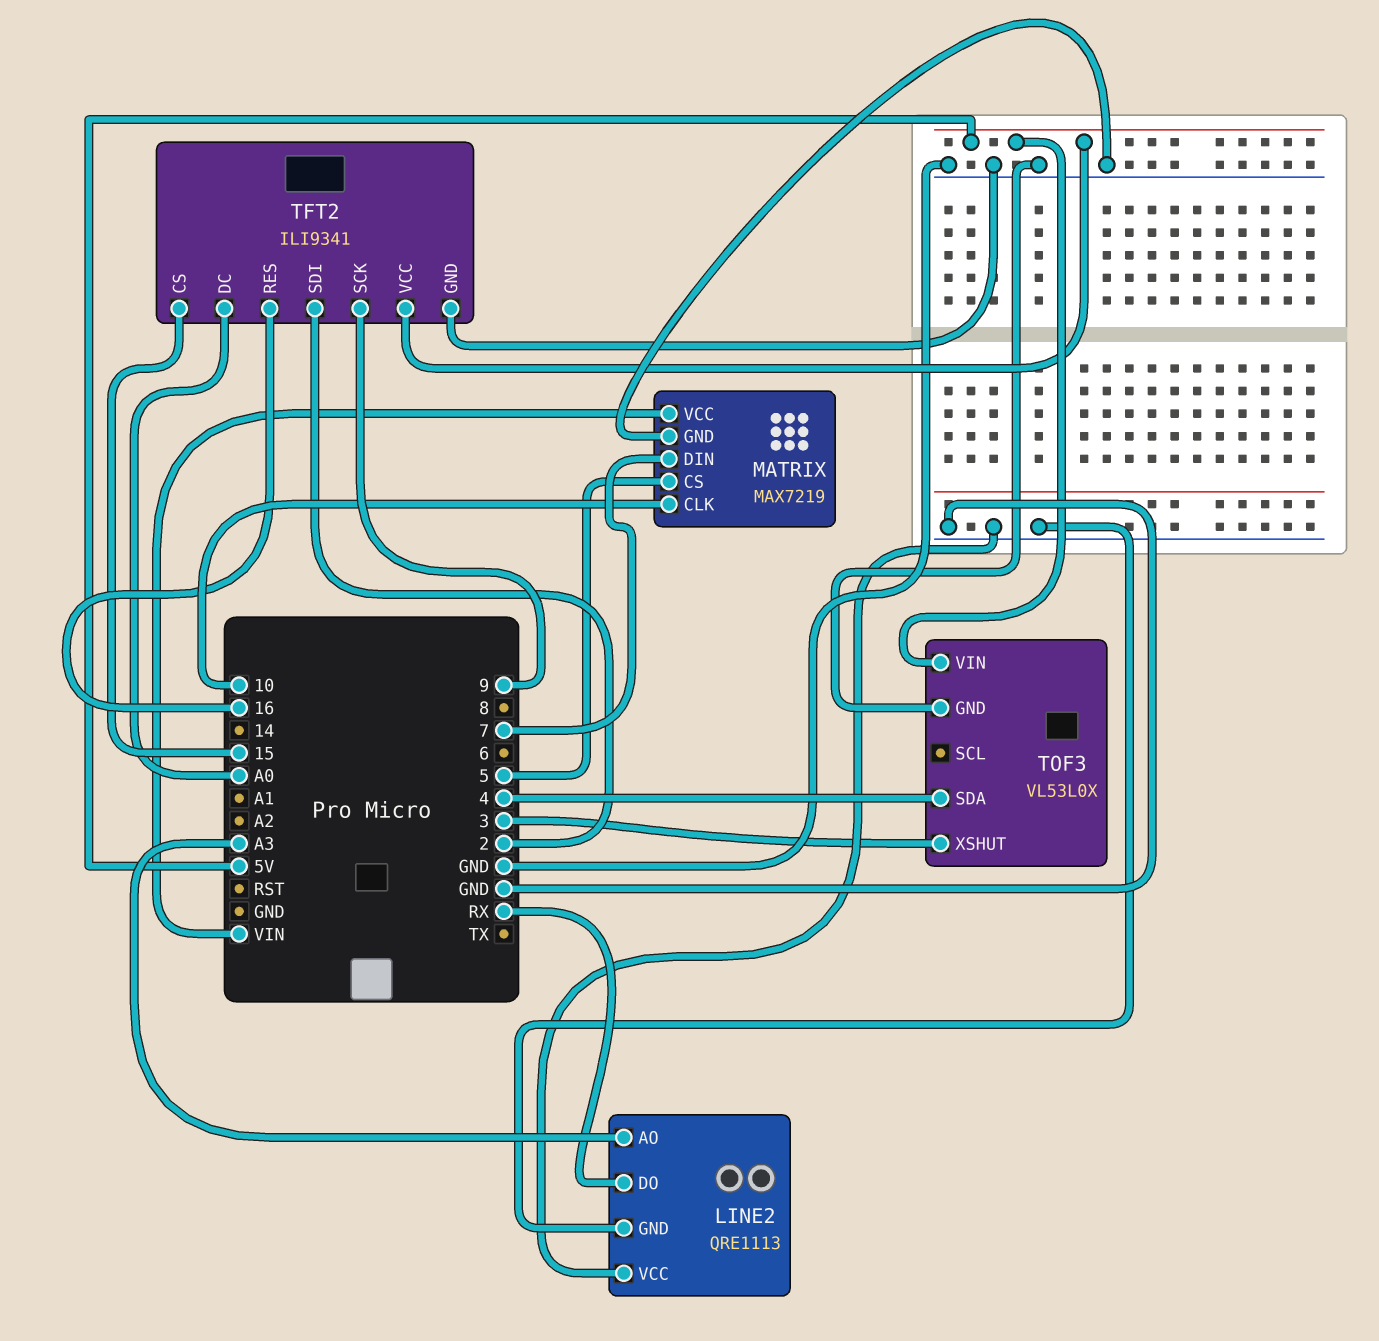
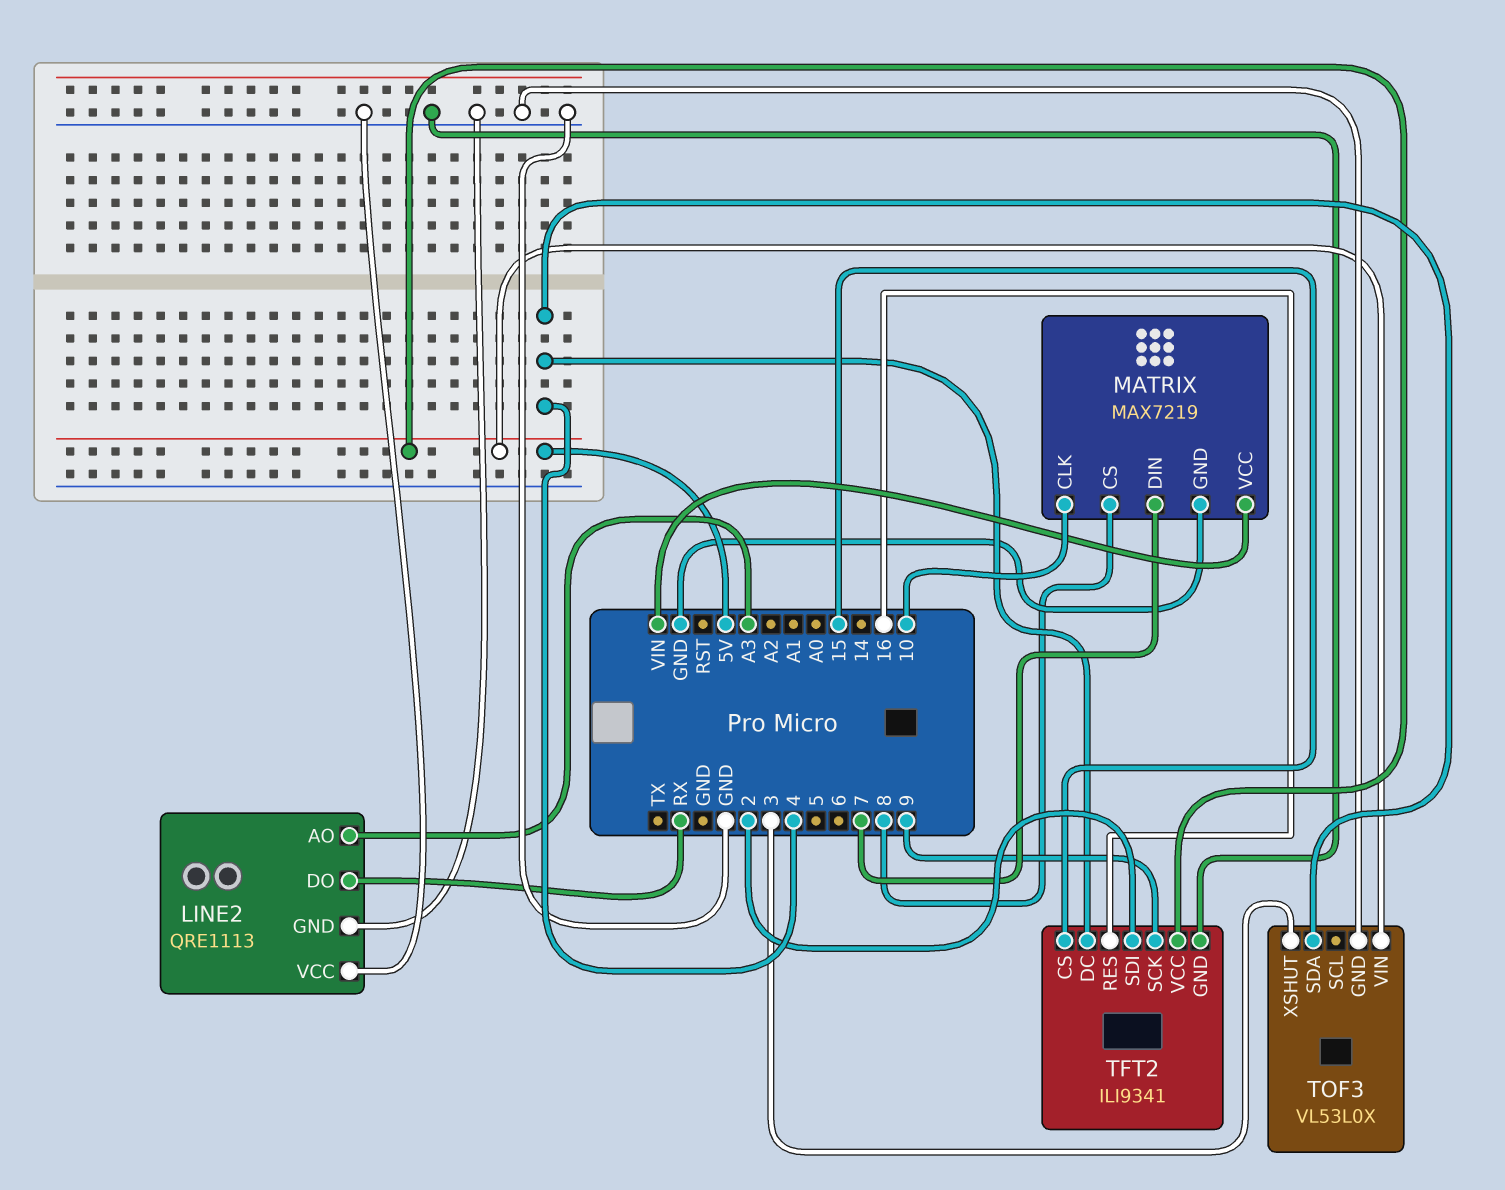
MATRIX pin CS: 5 -> 8
TFT2 pin DC: A0 -> 4

